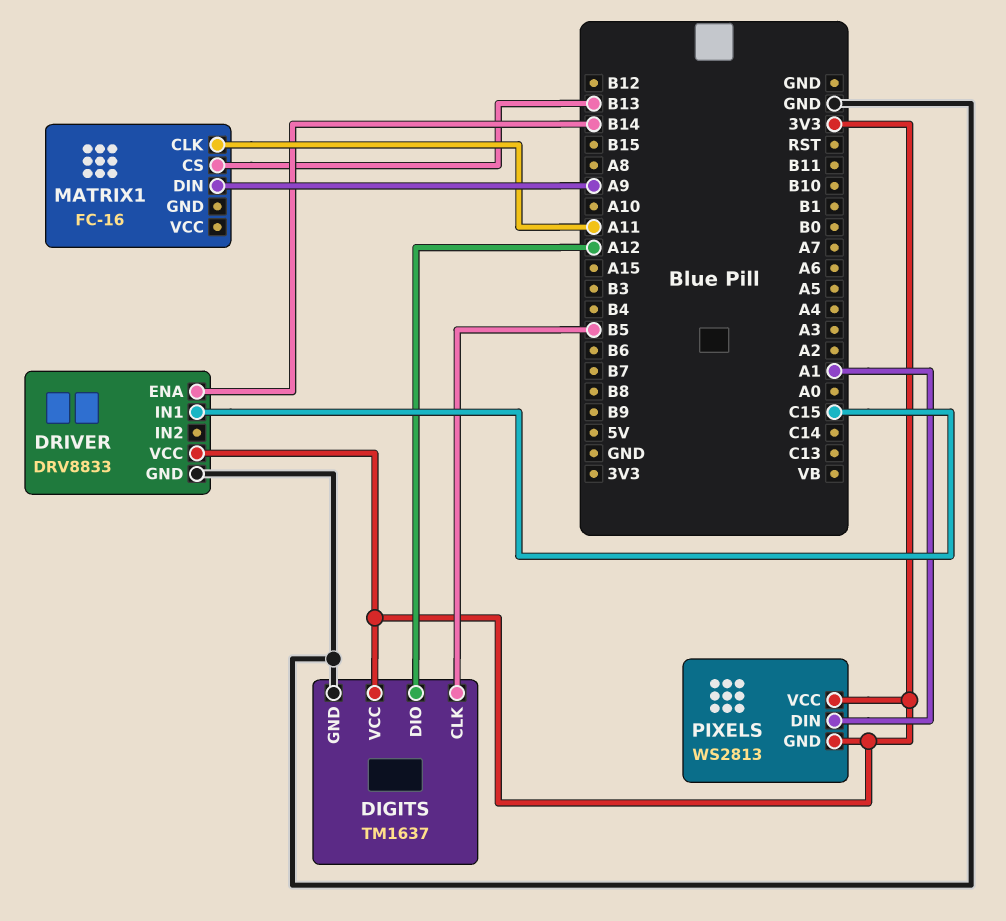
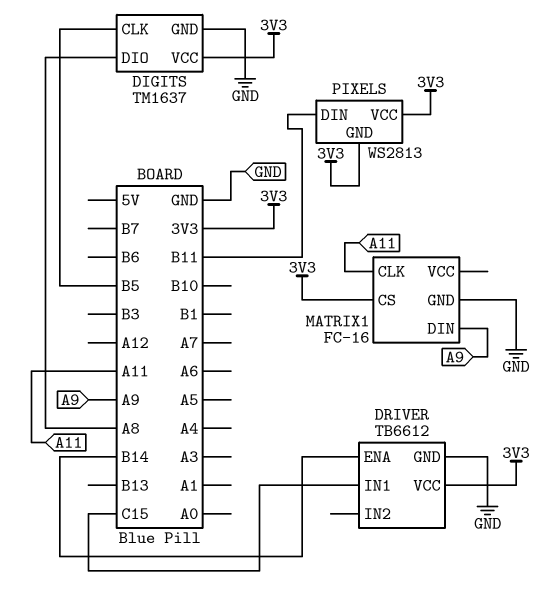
DIGITS pin DIO: A12 -> A8
DRIVER: DRV8833 -> TB6612
MATRIX1 pin CS: B13 -> 3V3
MATRIX1 pin GND: none -> GND
PIXELS pin DIN: A1 -> B11

